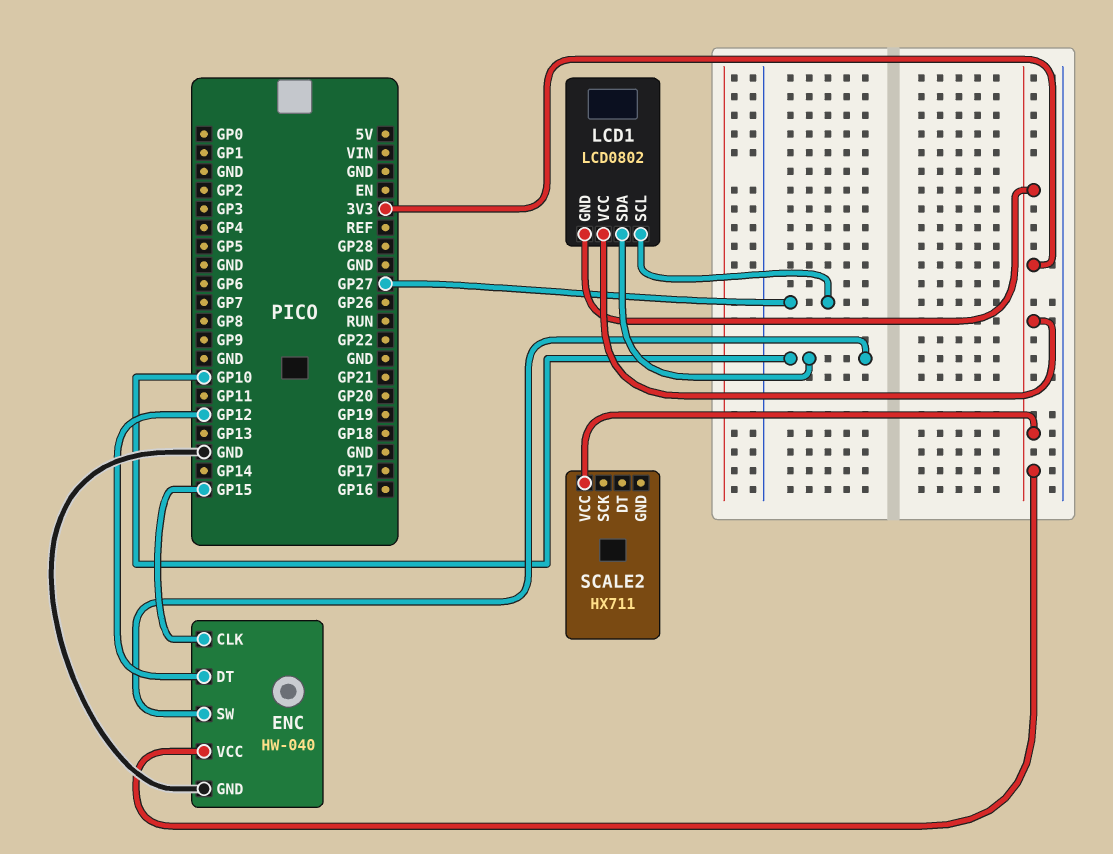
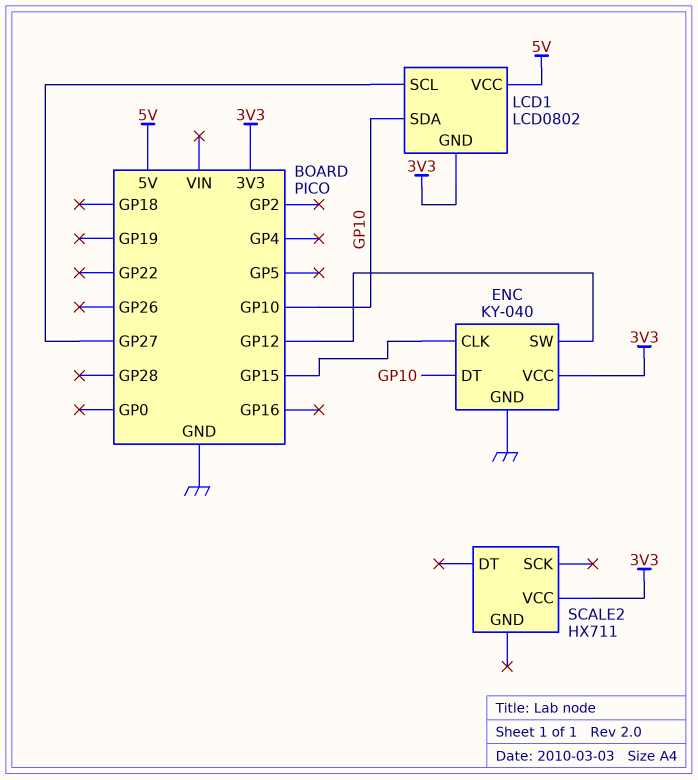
ENC: HW-040 -> KY-040
ENC pin DT: GP12 -> GP10
ENC pin SW: GP10 -> GP12
LCD1 pin VCC: 3V3 -> 5V

